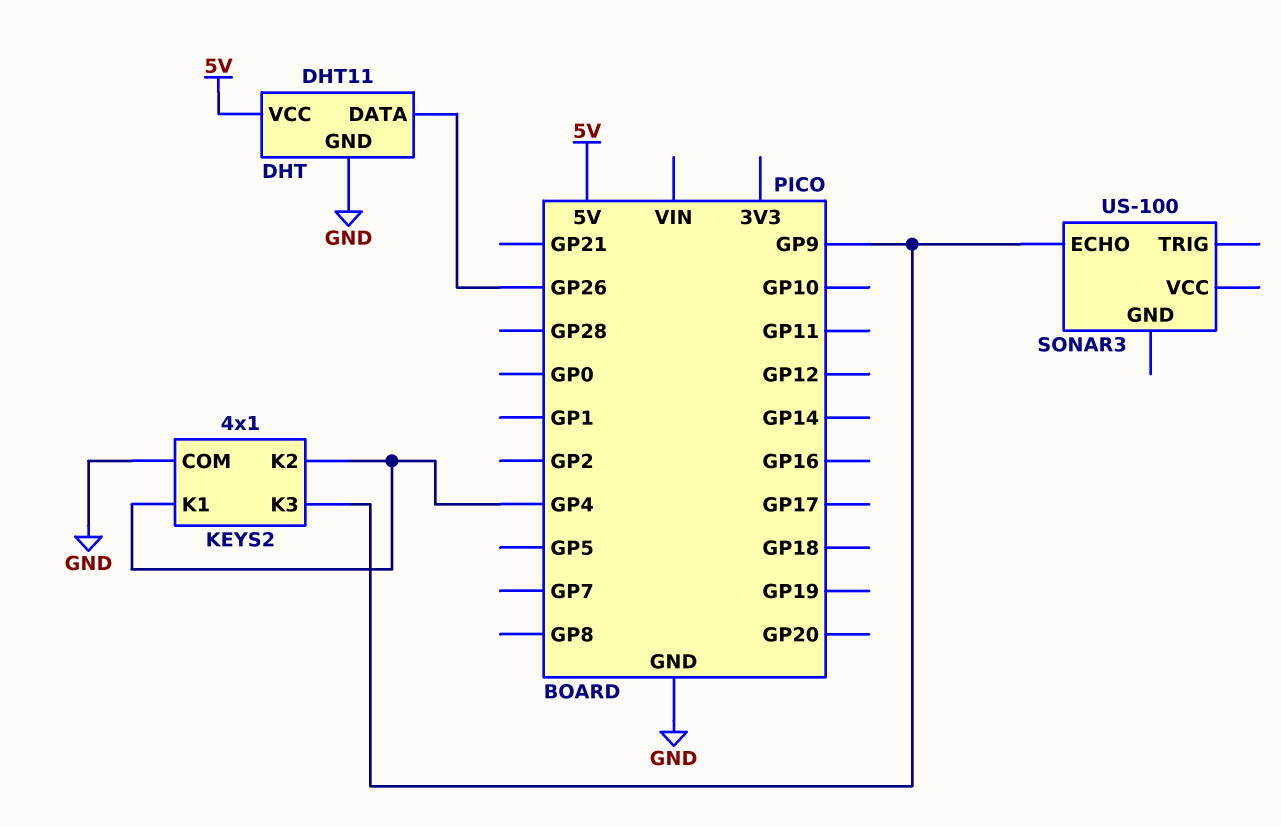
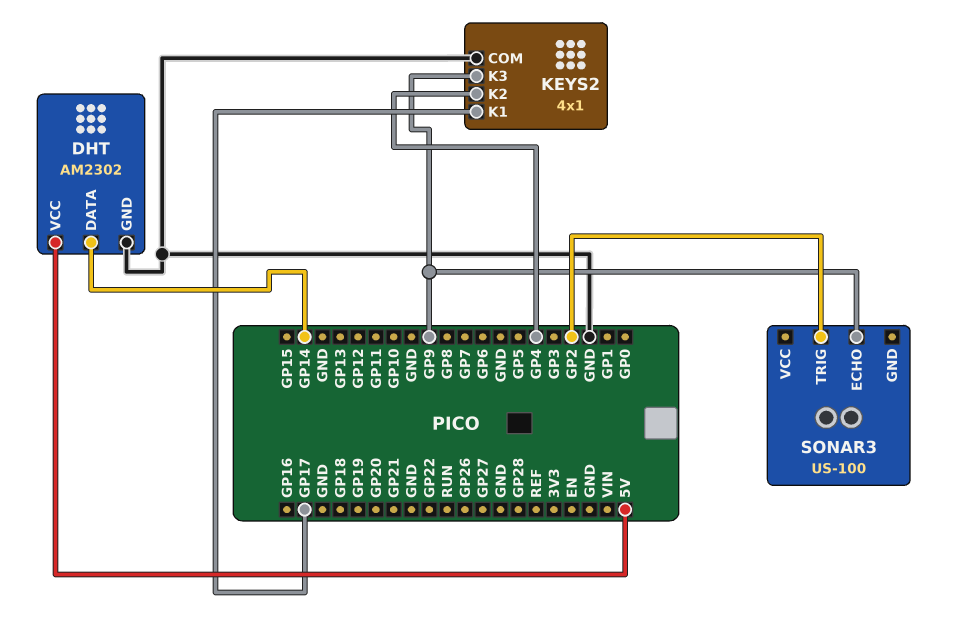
DHT: DHT11 -> AM2302
DHT pin DATA: GP26 -> GP14
KEYS2 pin K1: GP4 -> GP17
SONAR3 pin TRIG: none -> GP2

